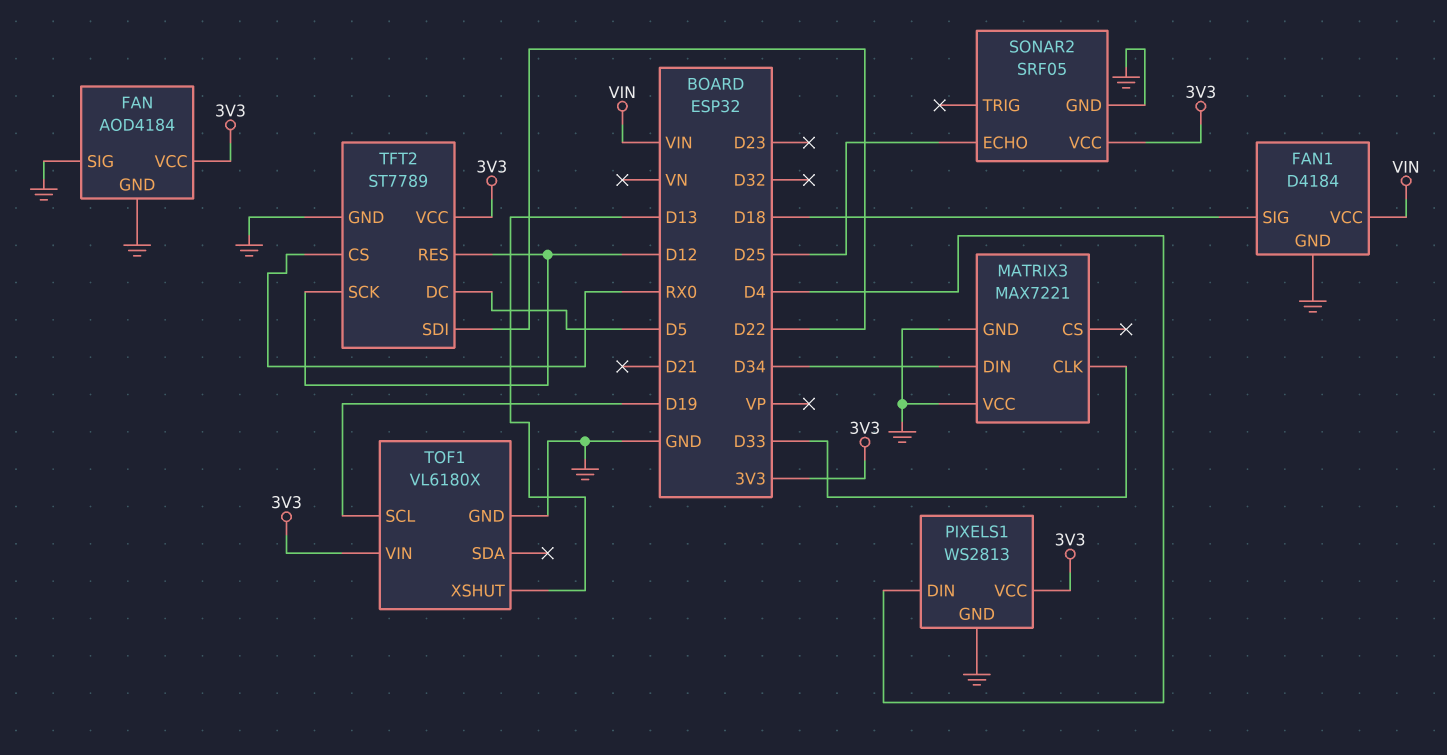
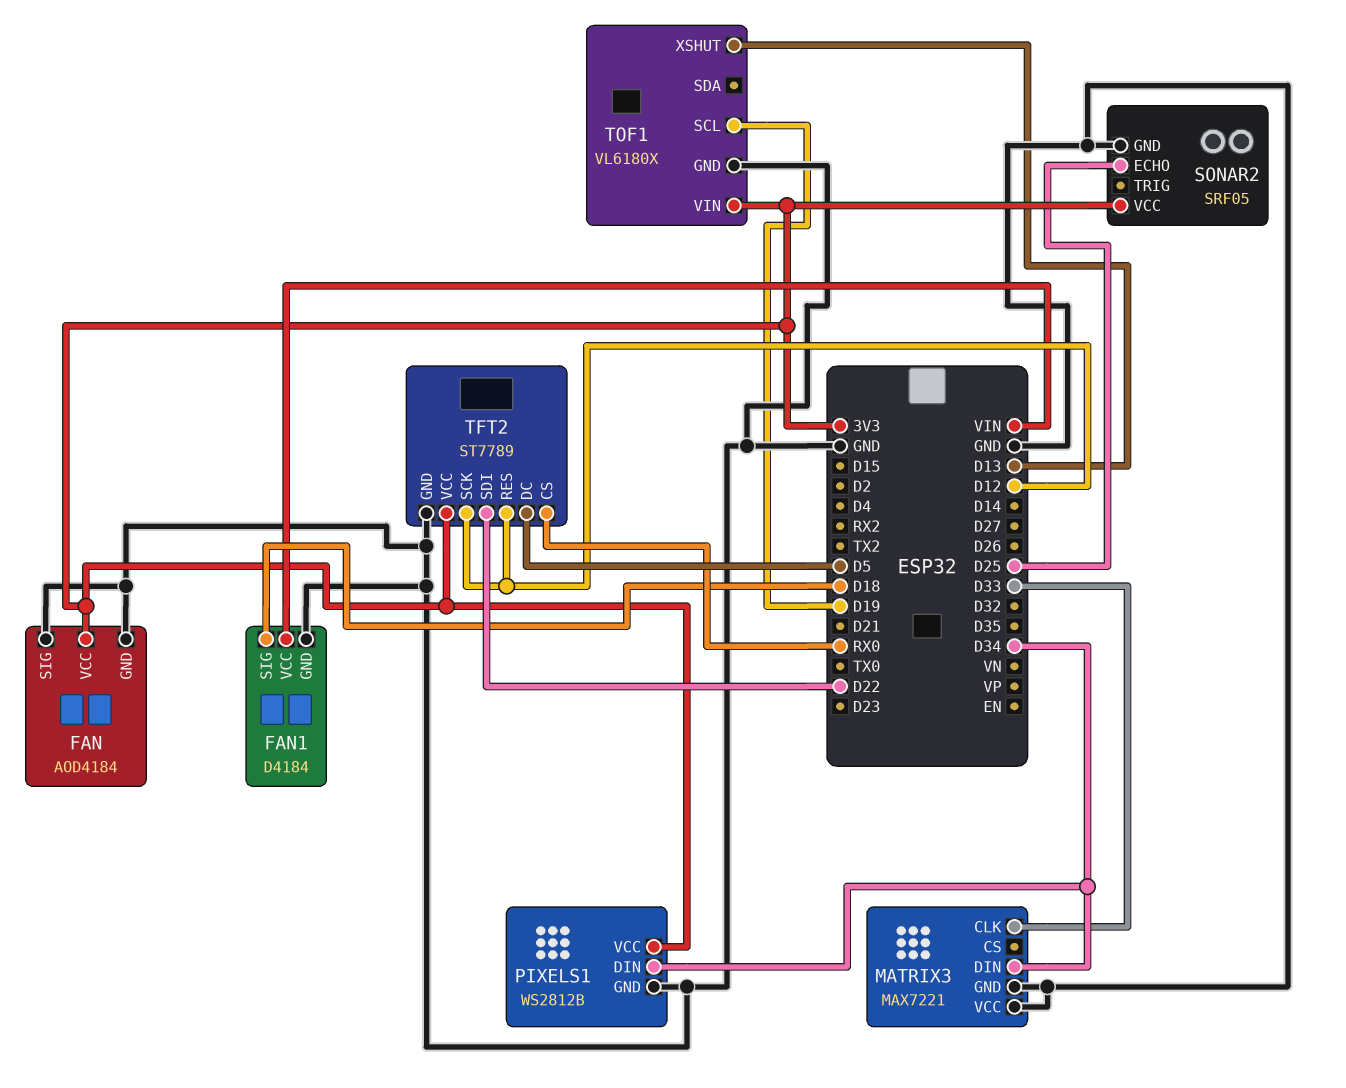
PIXELS1: WS2813 -> WS2812B
PIXELS1 pin DIN: D4 -> D34

